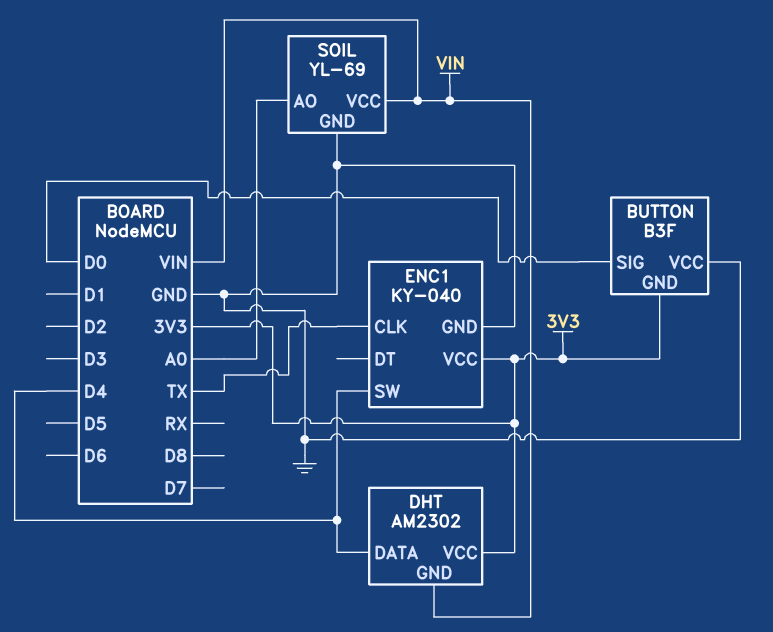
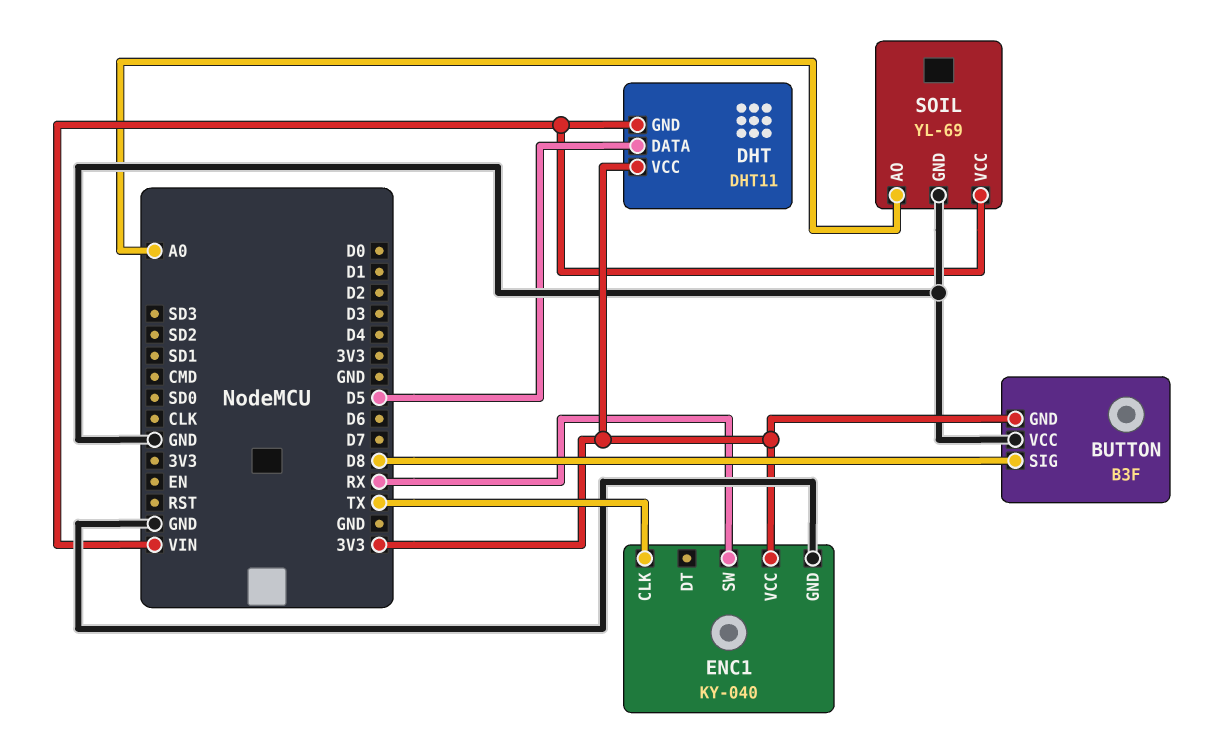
BUTTON pin SIG: D0 -> D8
DHT: AM2302 -> DHT11
DHT pin DATA: D4 -> D5
ENC1 pin SW: D4 -> RX

